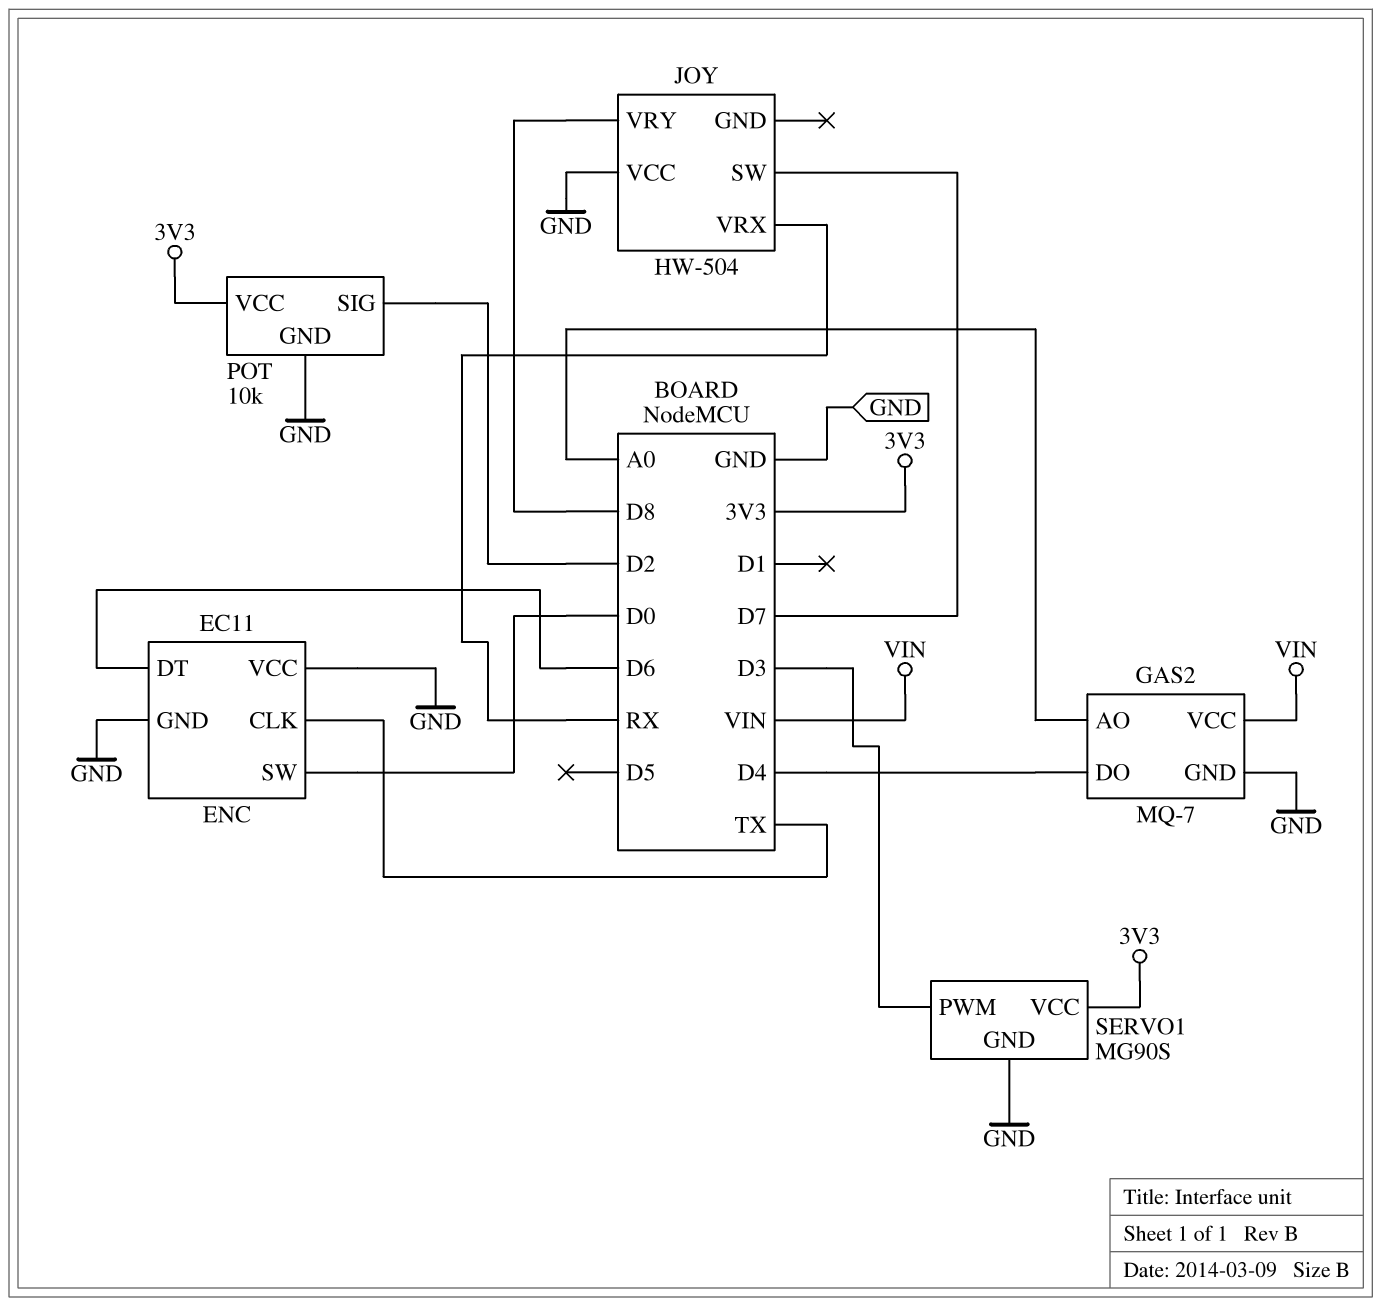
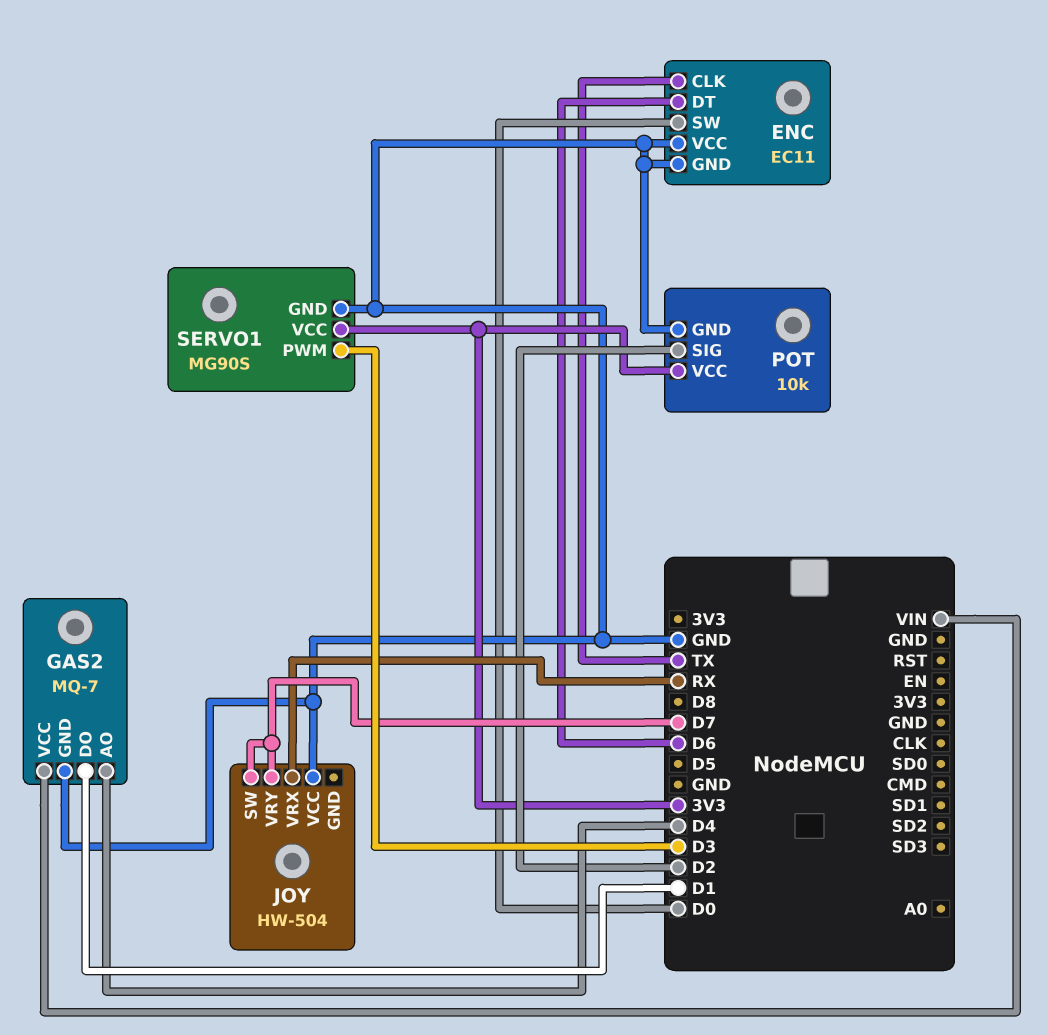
GAS2 pin AO: A0 -> D4
GAS2 pin DO: D4 -> D1
JOY pin VRY: D8 -> D7

